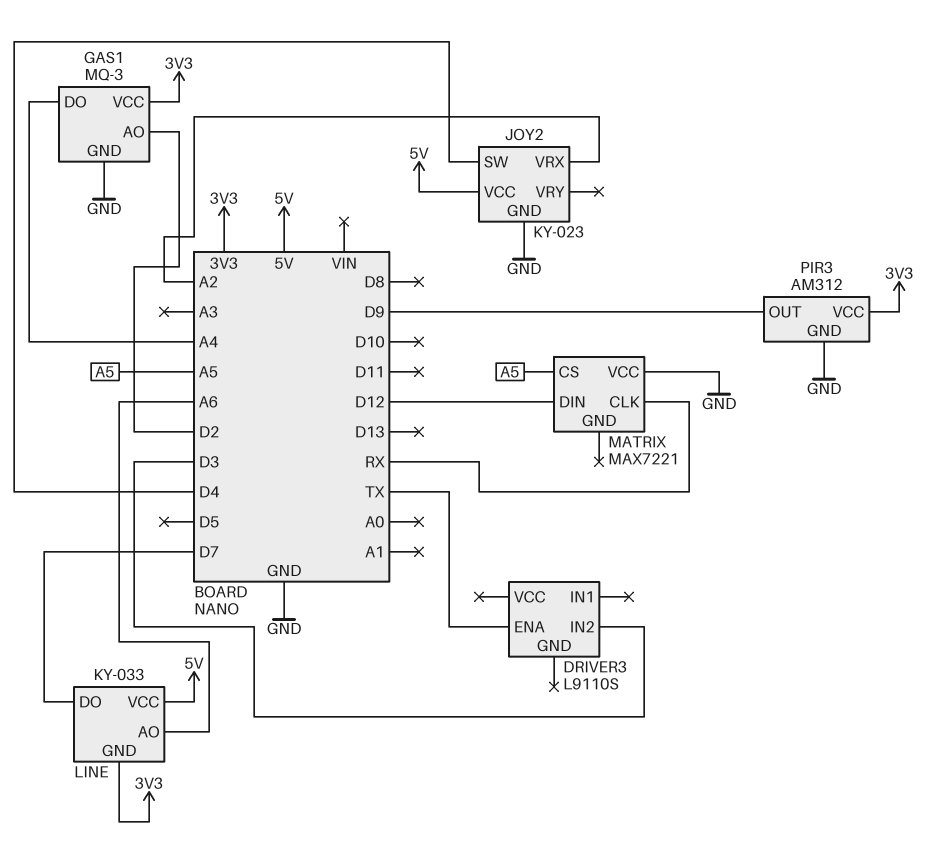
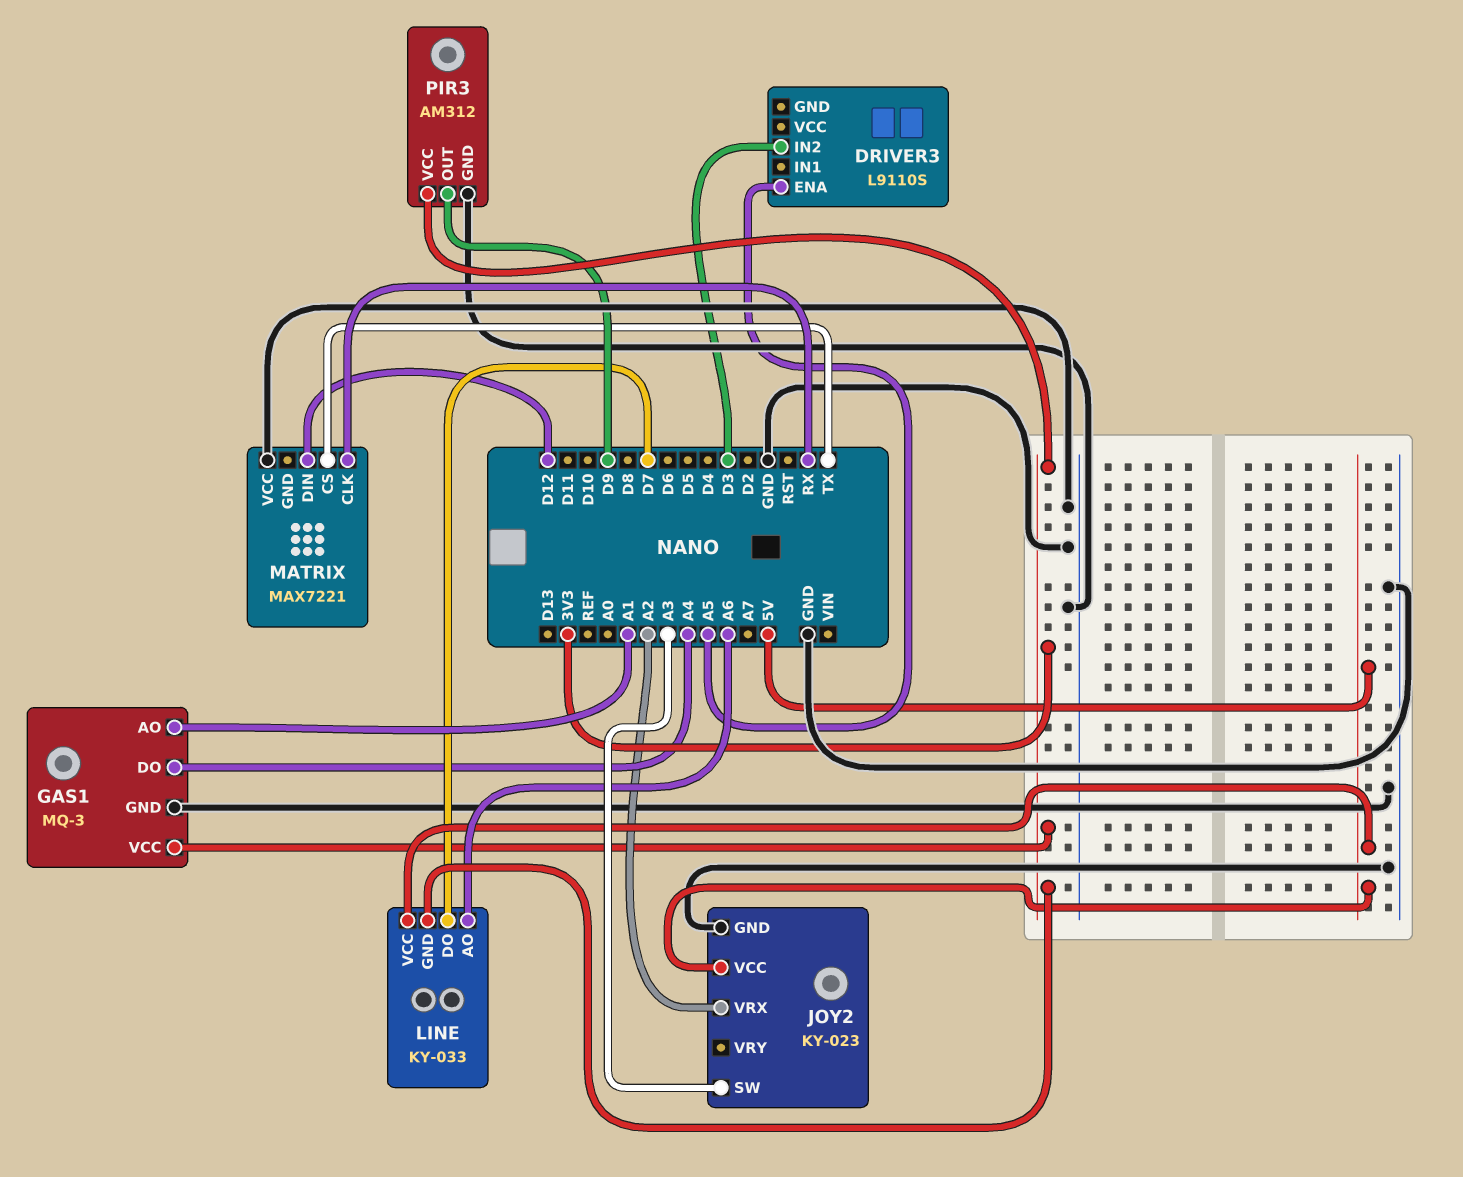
DRIVER3 pin ENA: TX -> A5
GAS1 pin AO: D2 -> A1
JOY2 pin SW: D4 -> A3
MATRIX pin CS: A5 -> TX

